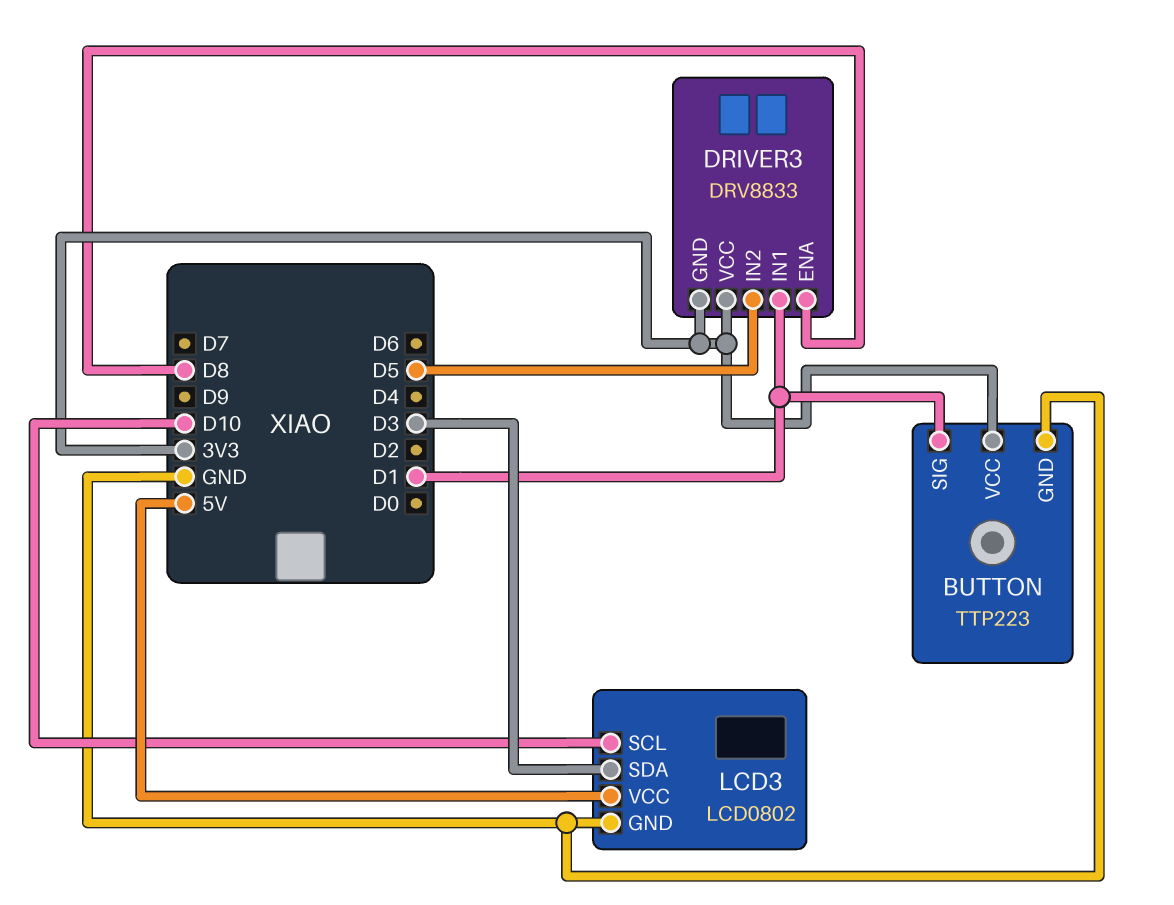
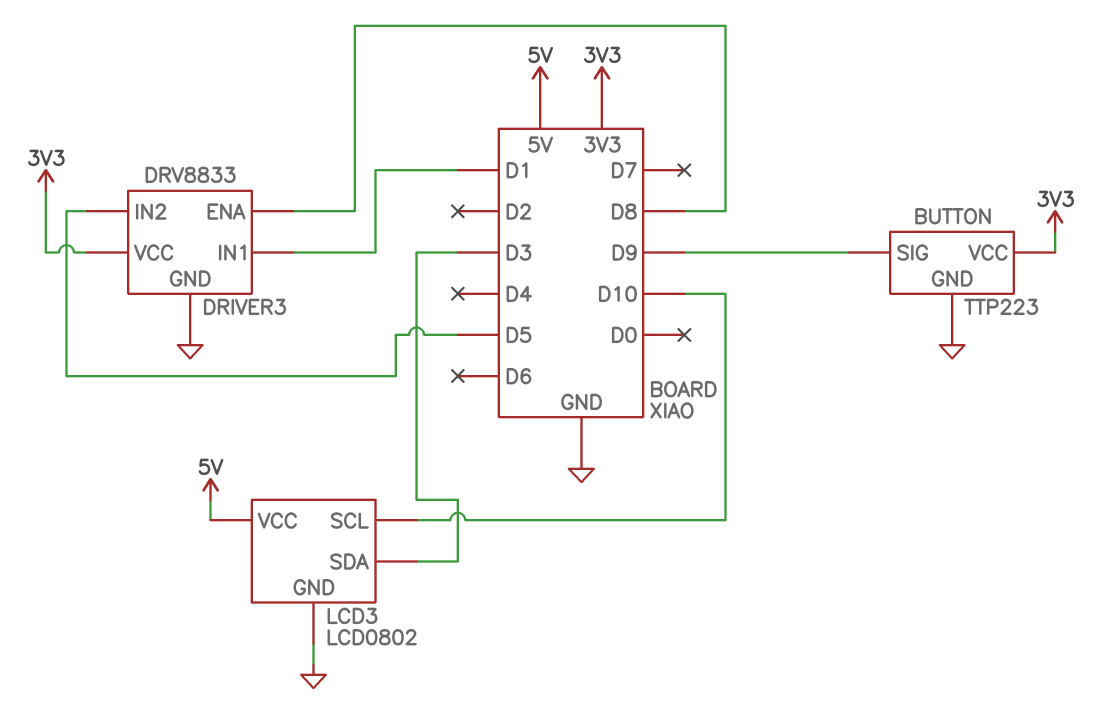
BUTTON pin SIG: D1 -> D9
DRIVER3 pin GND: 3V3 -> GND

